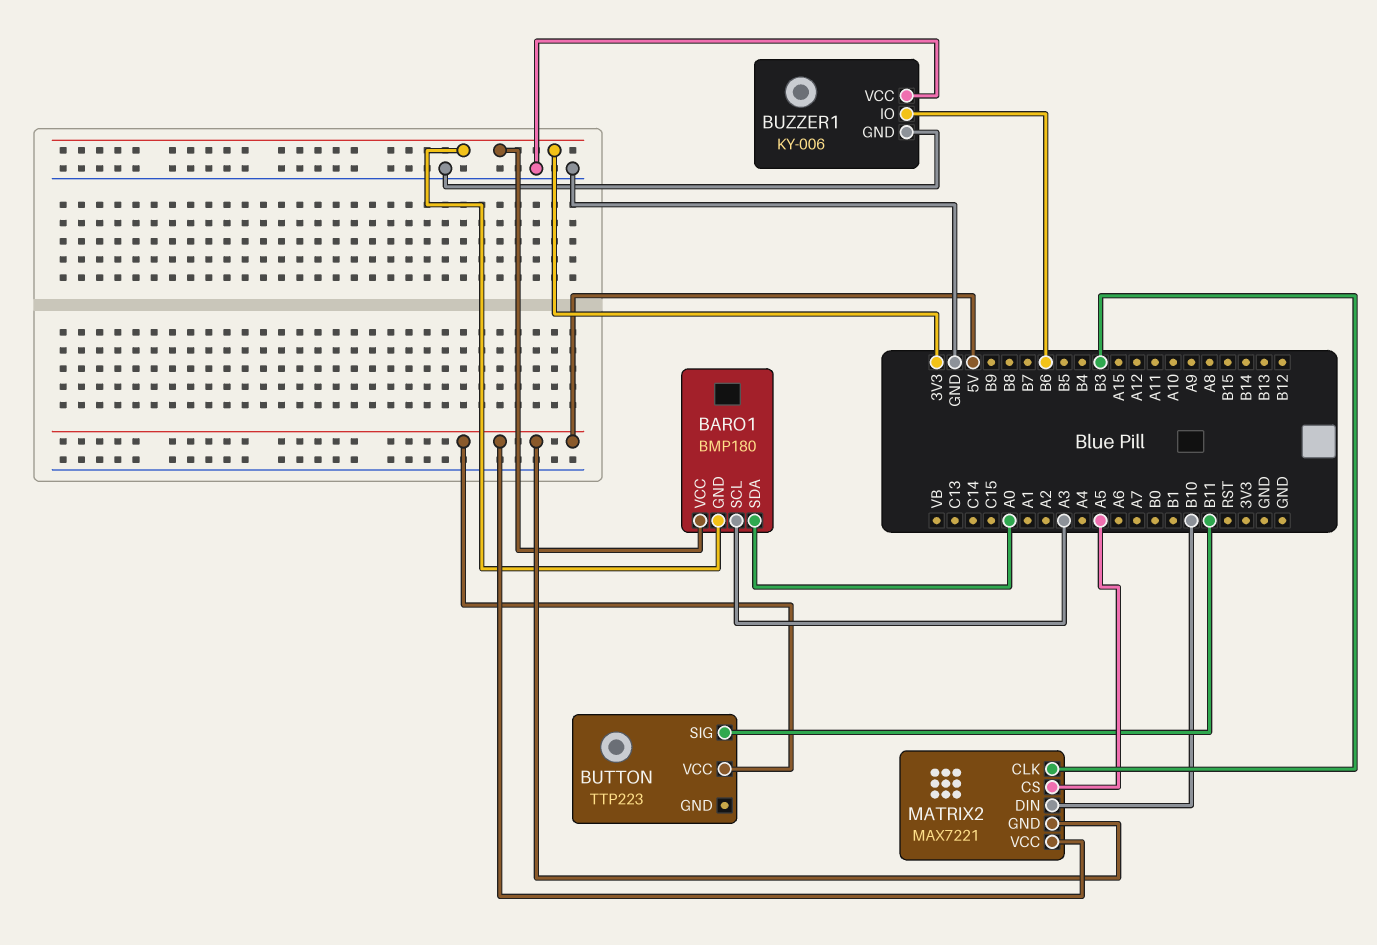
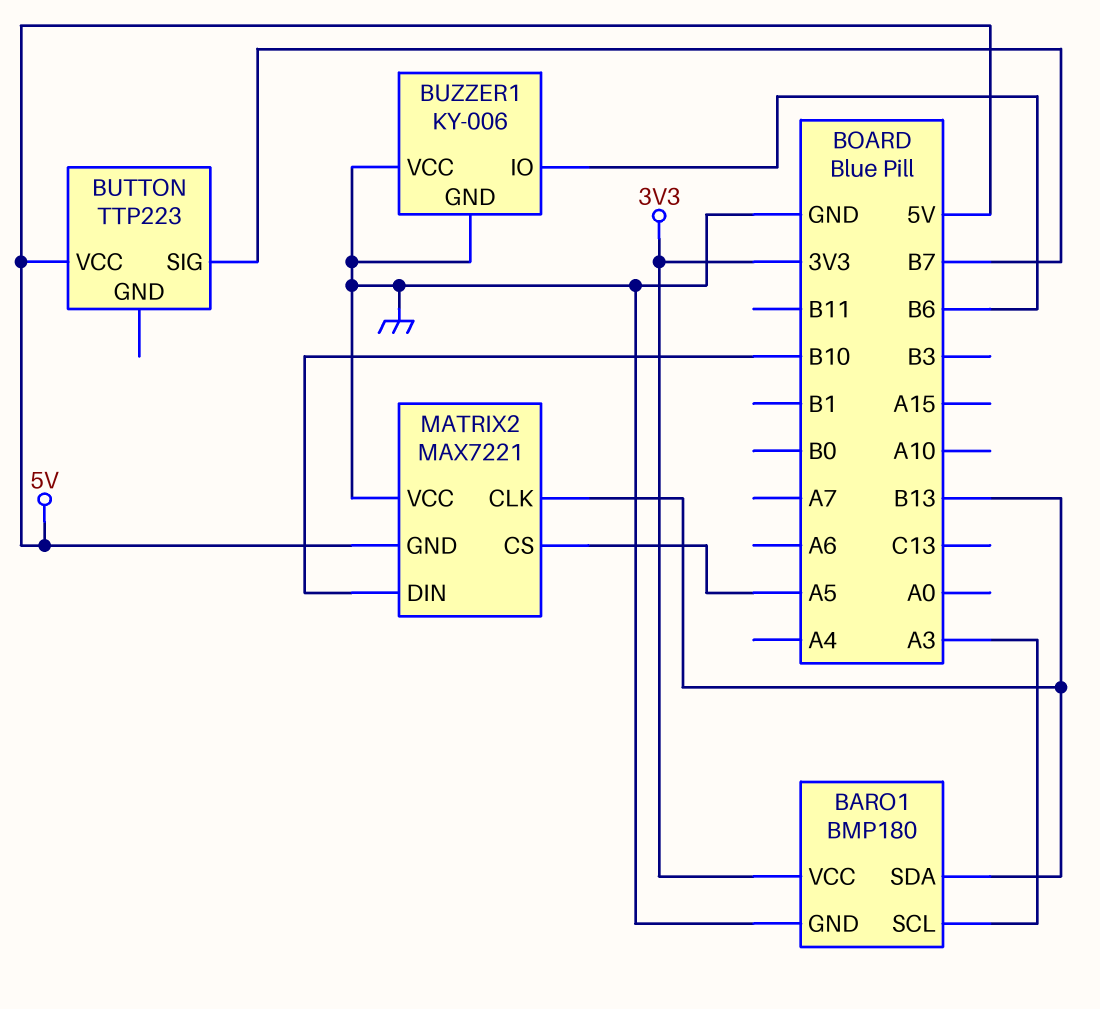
BARO1 pin GND: 3V3 -> GND
BARO1 pin SDA: A0 -> B13
BUTTON pin SIG: B11 -> B7
MATRIX2 pin CLK: B3 -> B13
MATRIX2 pin VCC: 5V -> GND

